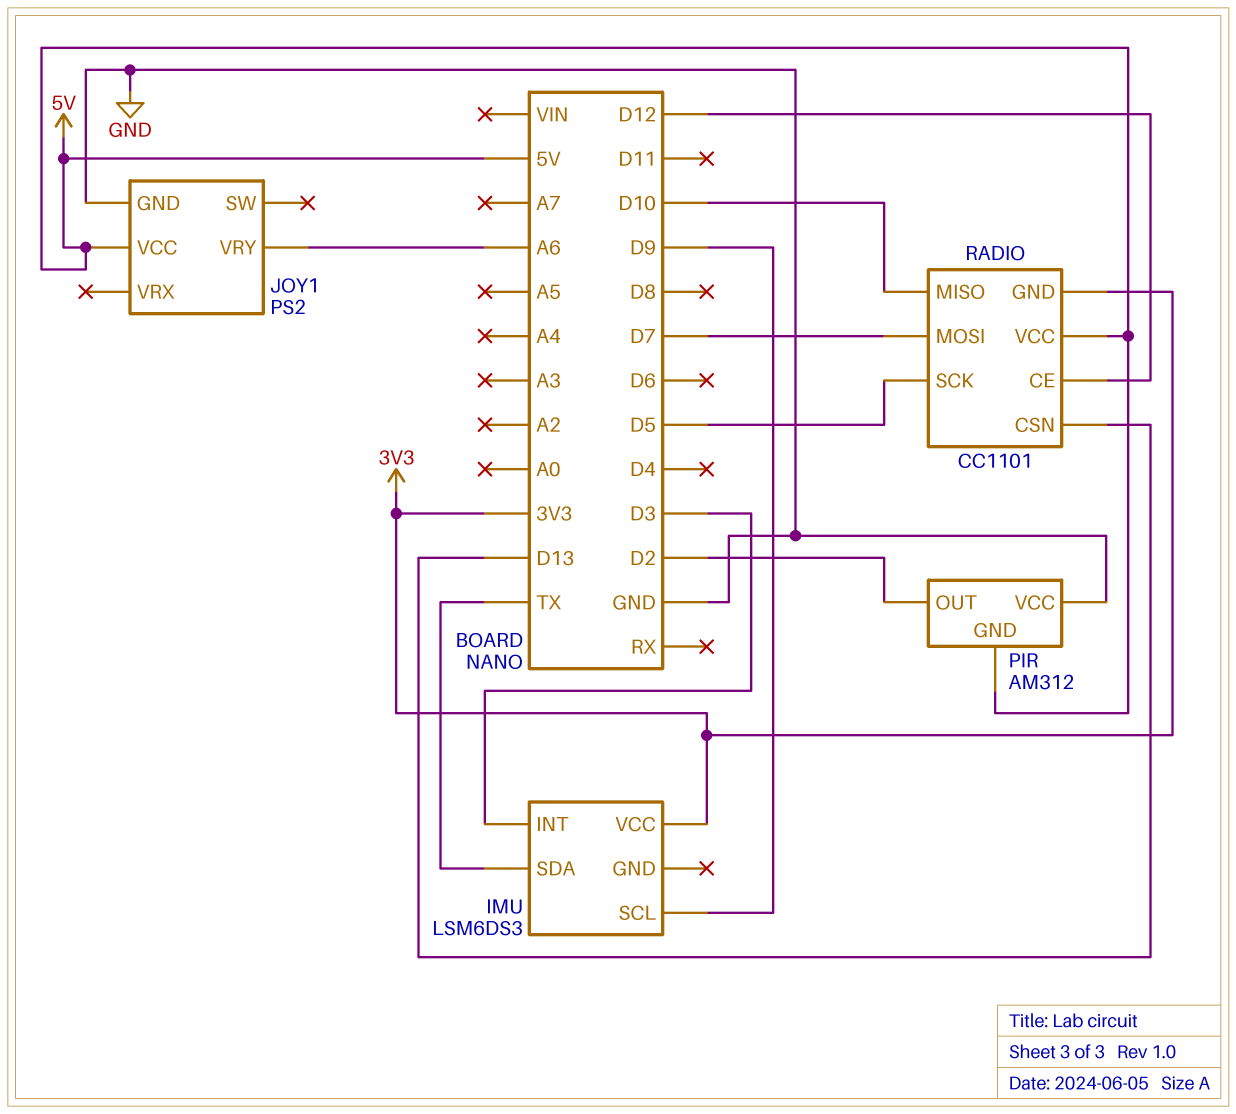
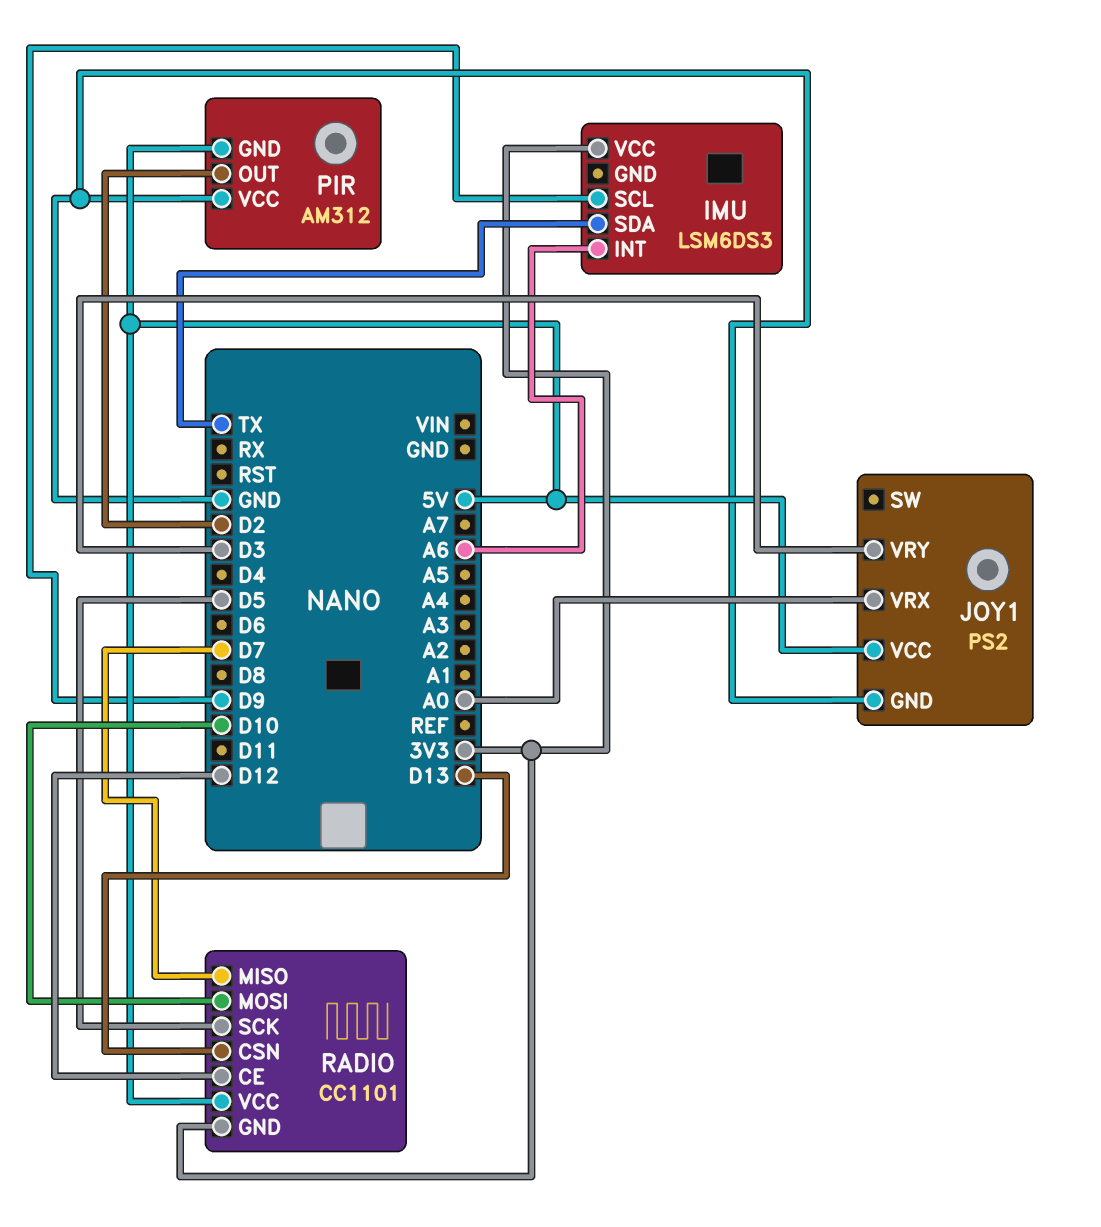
IMU pin INT: D3 -> A6
JOY1 pin VRX: none -> A0
JOY1 pin VRY: A6 -> D3
RADIO pin MISO: D10 -> D7
RADIO pin MOSI: D7 -> D10

